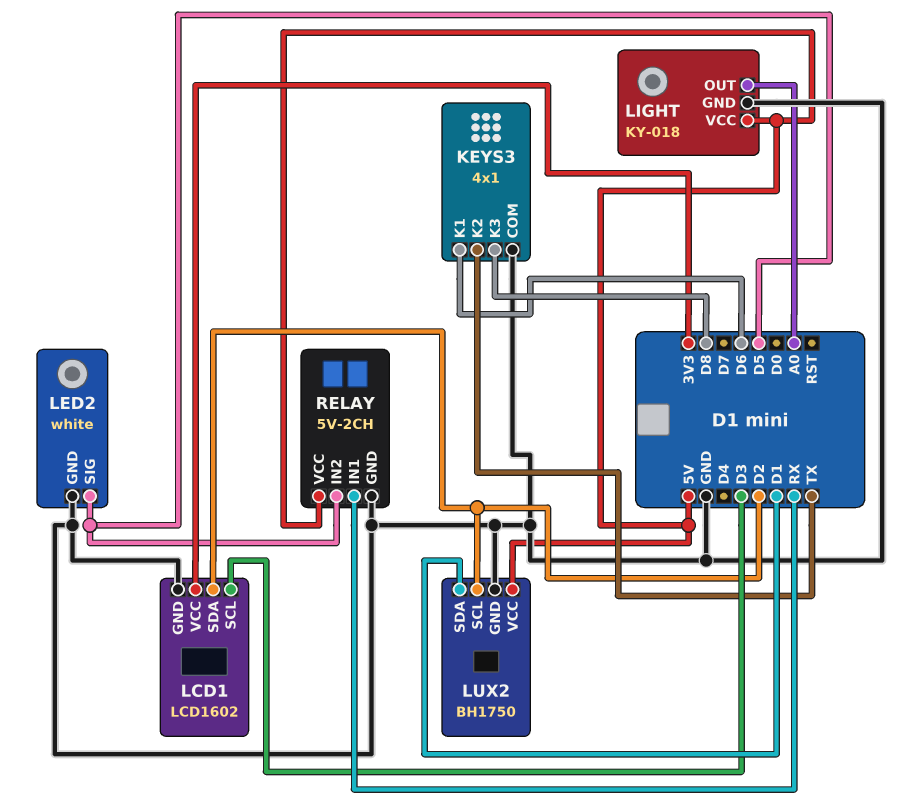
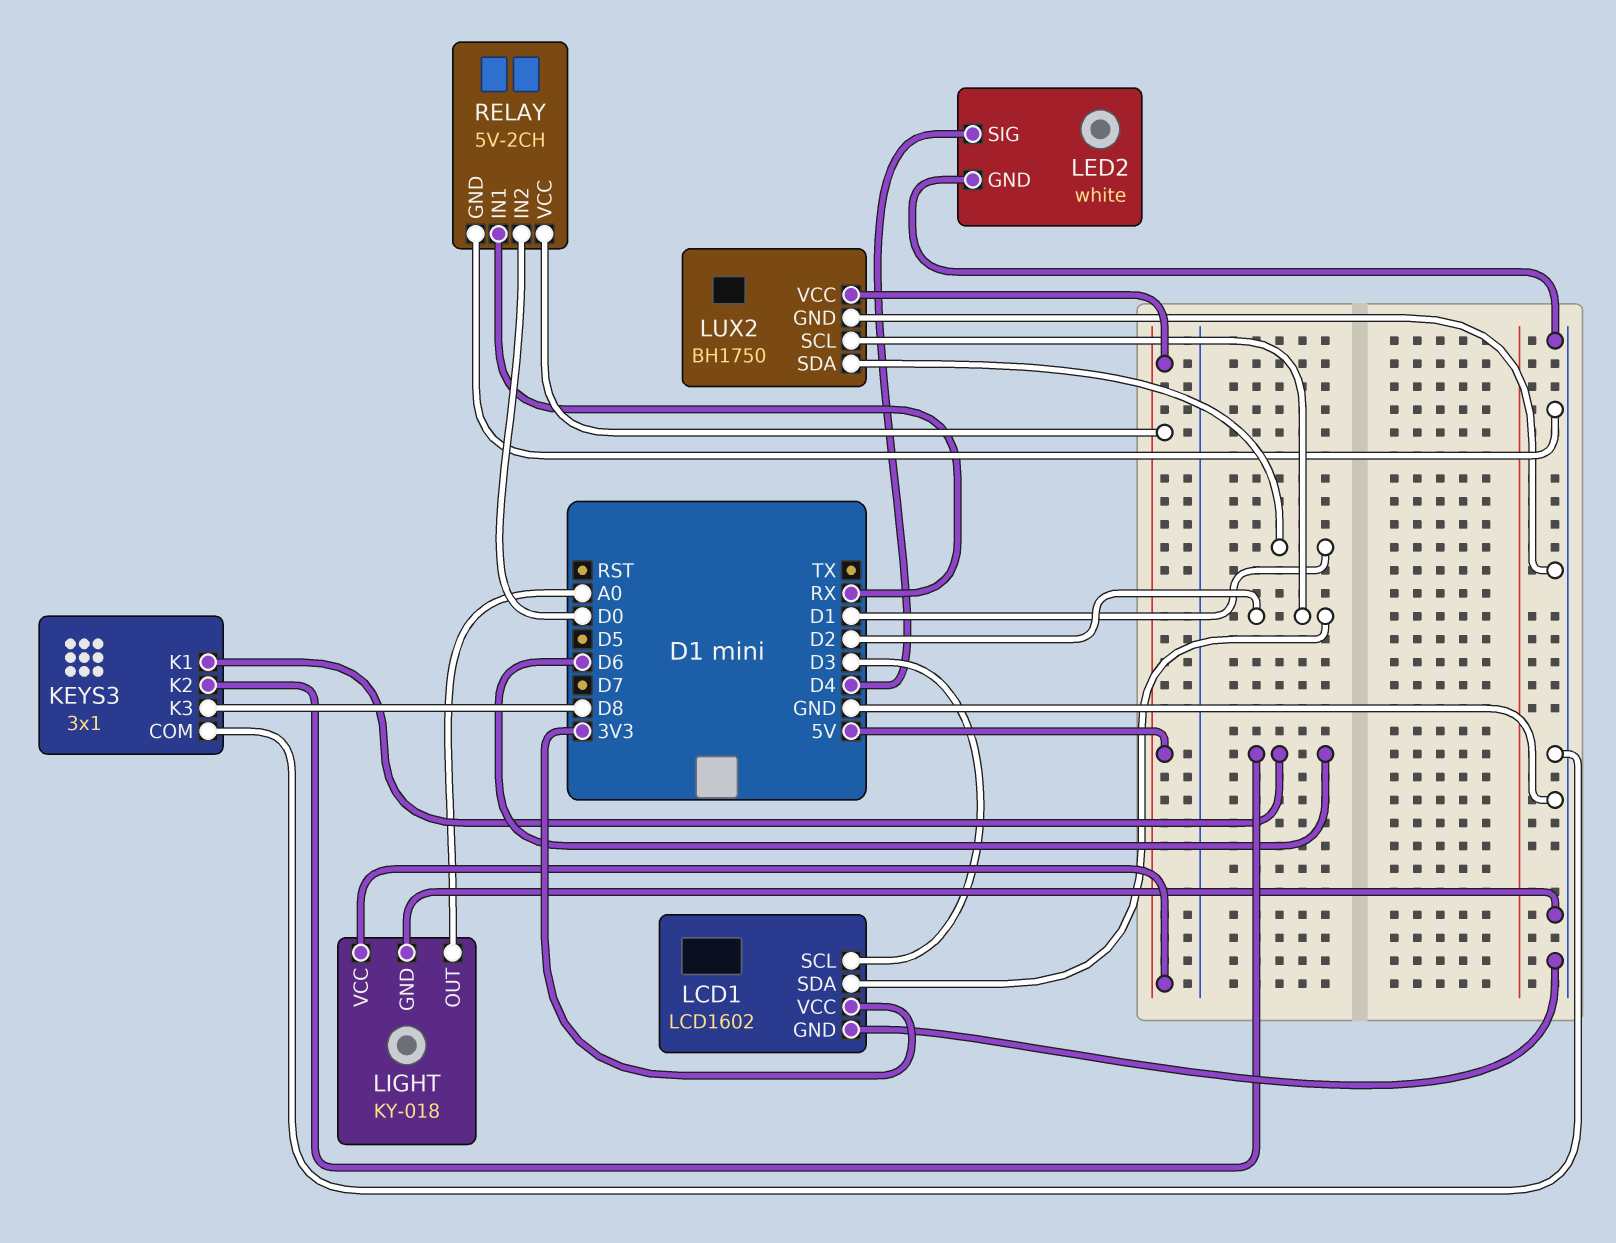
KEYS3: 4x1 -> 3x1
KEYS3 pin K2: TX -> D6
LED2 pin SIG: D5 -> D4
RELAY pin IN2: D5 -> D0

